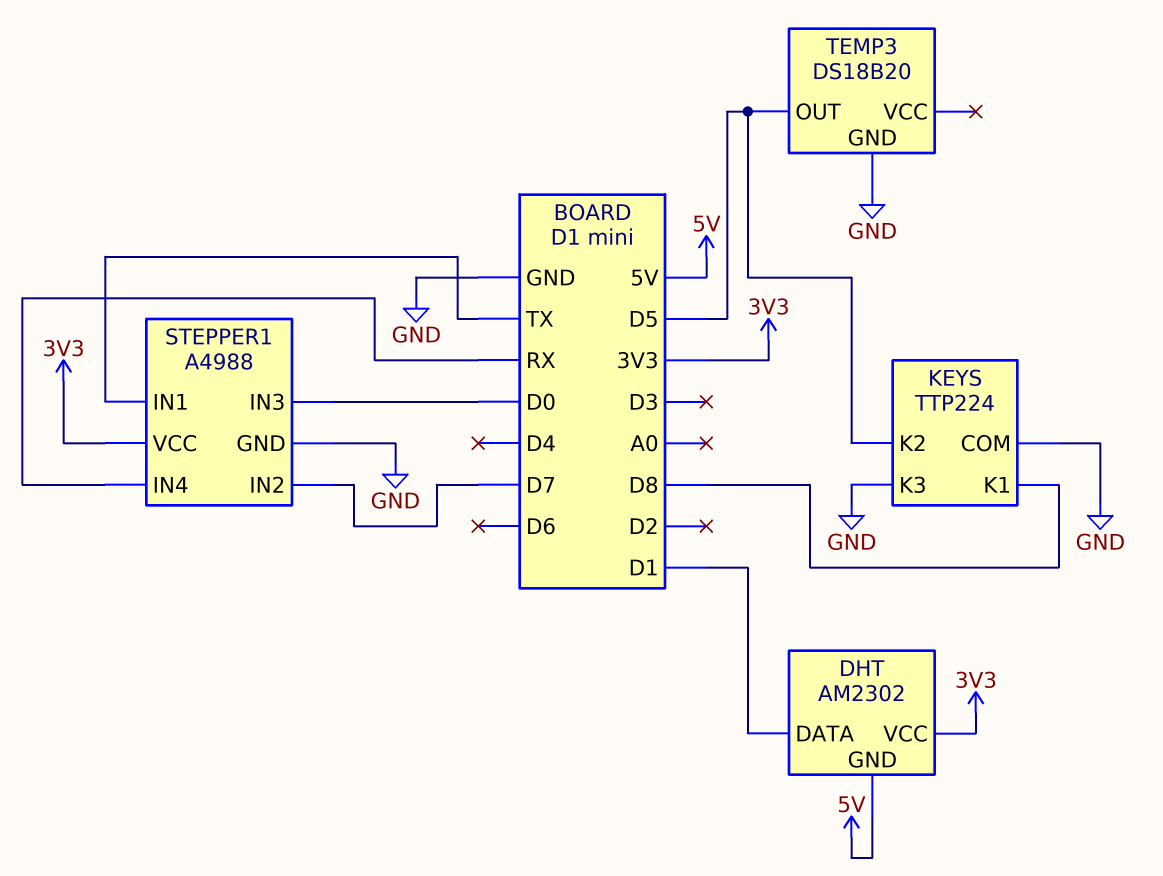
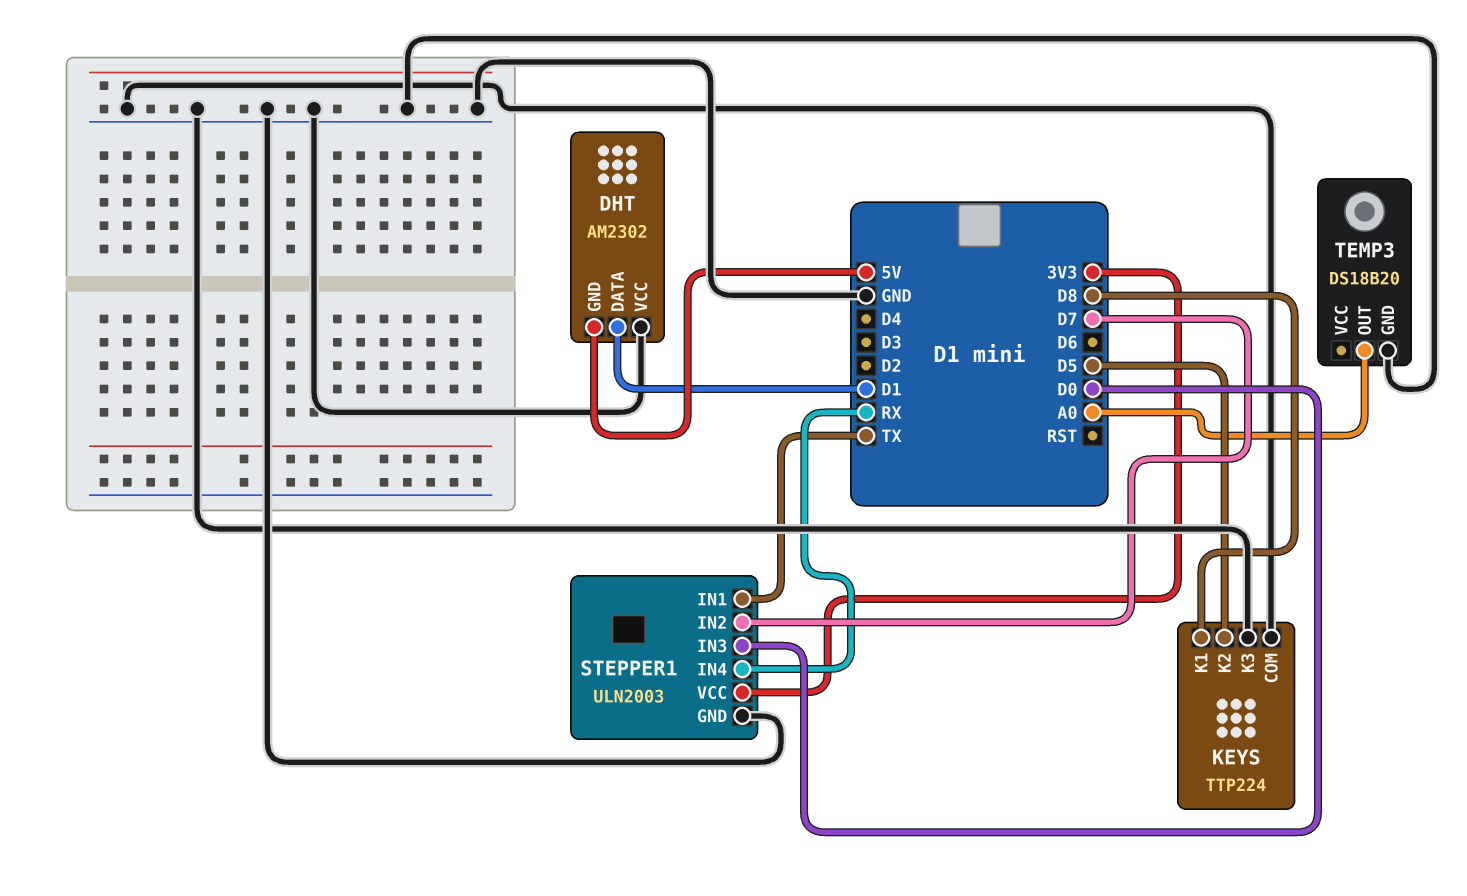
DHT pin VCC: 3V3 -> GND
STEPPER1: A4988 -> ULN2003
TEMP3 pin OUT: D5 -> A0

